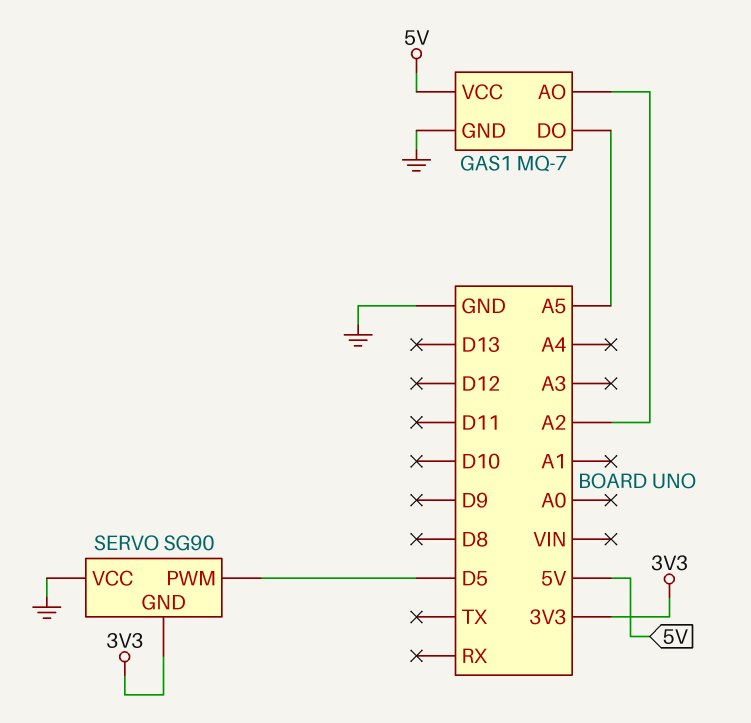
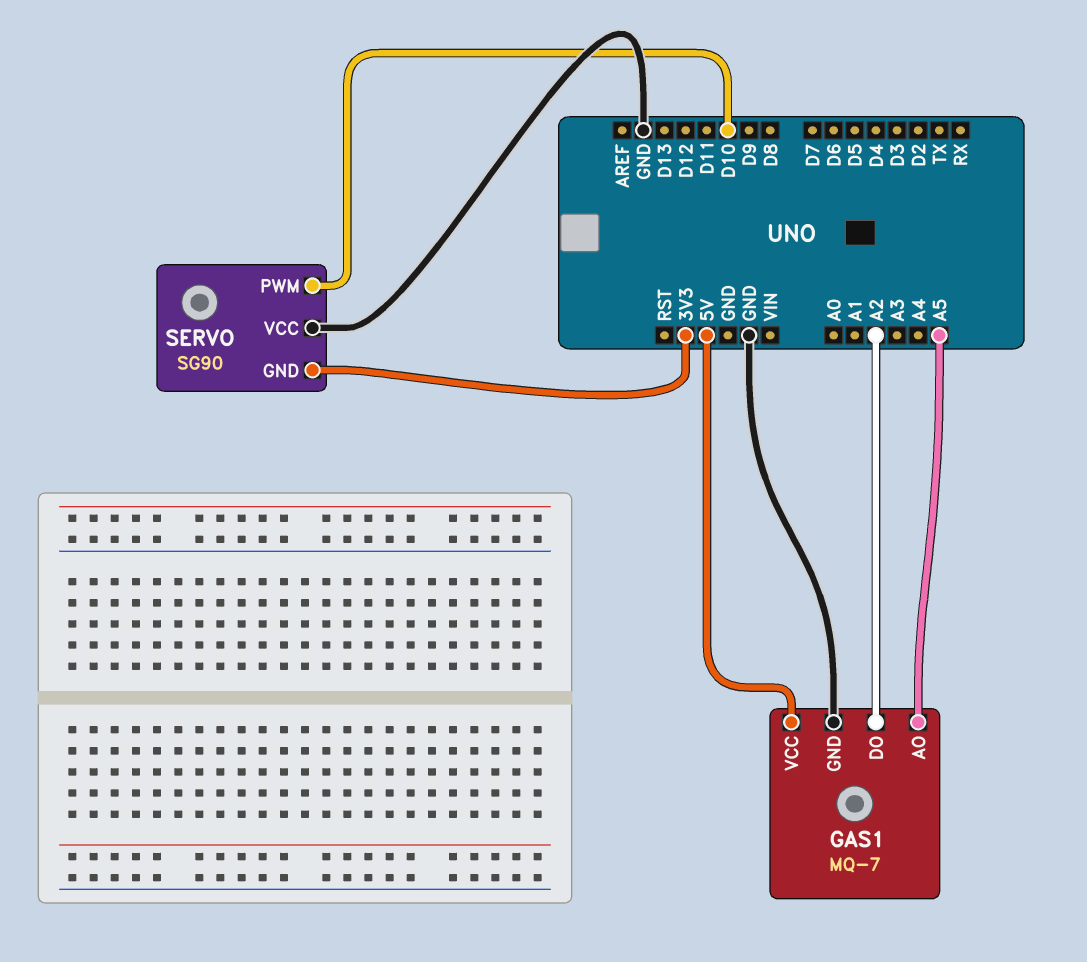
GAS1 pin AO: A2 -> A5
GAS1 pin DO: A5 -> A2
SERVO pin PWM: D5 -> D10

